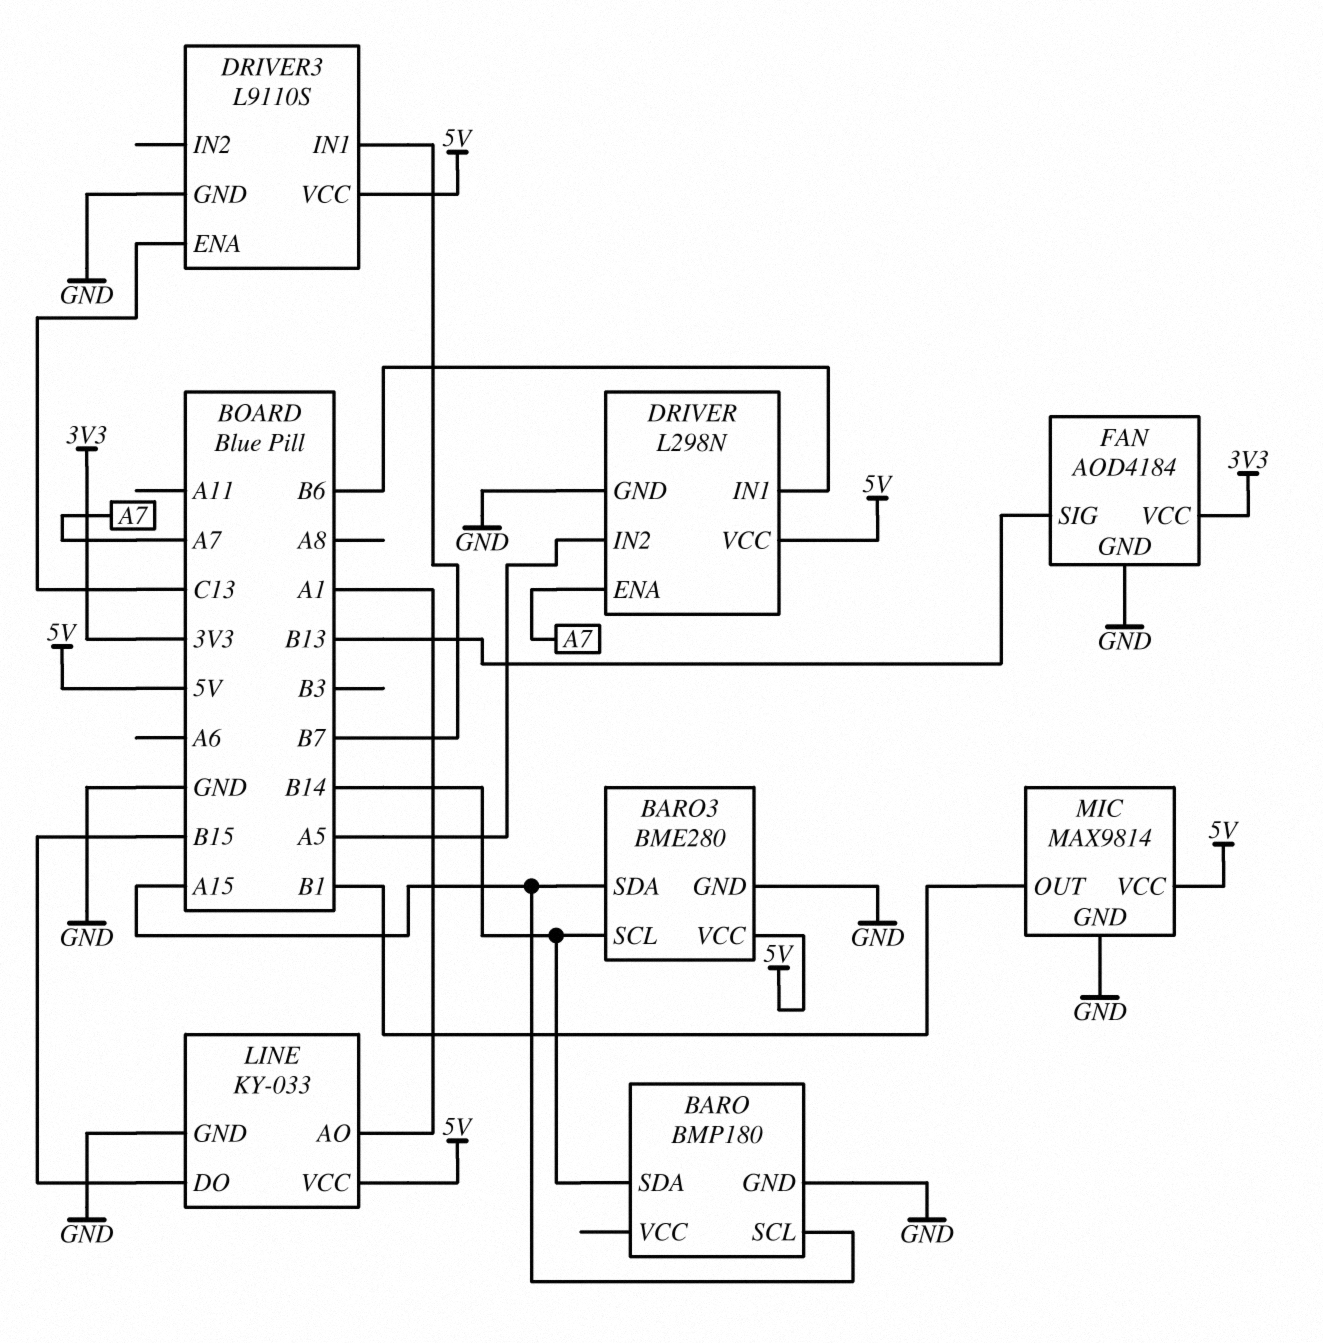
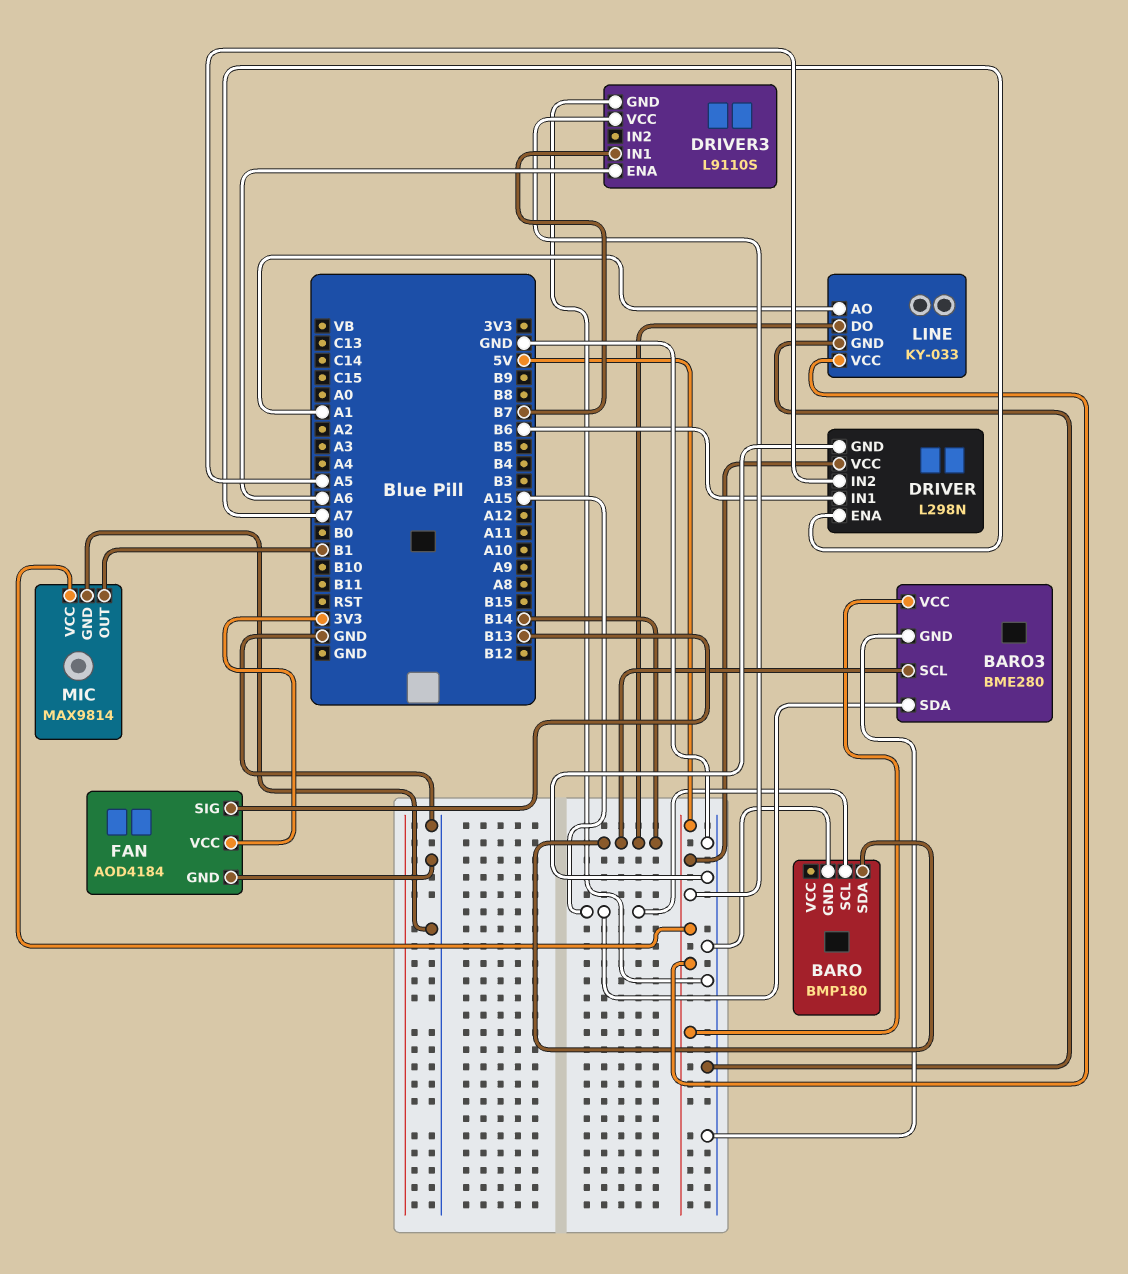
DRIVER3 pin ENA: C13 -> A6
LINE pin DO: B15 -> B14

